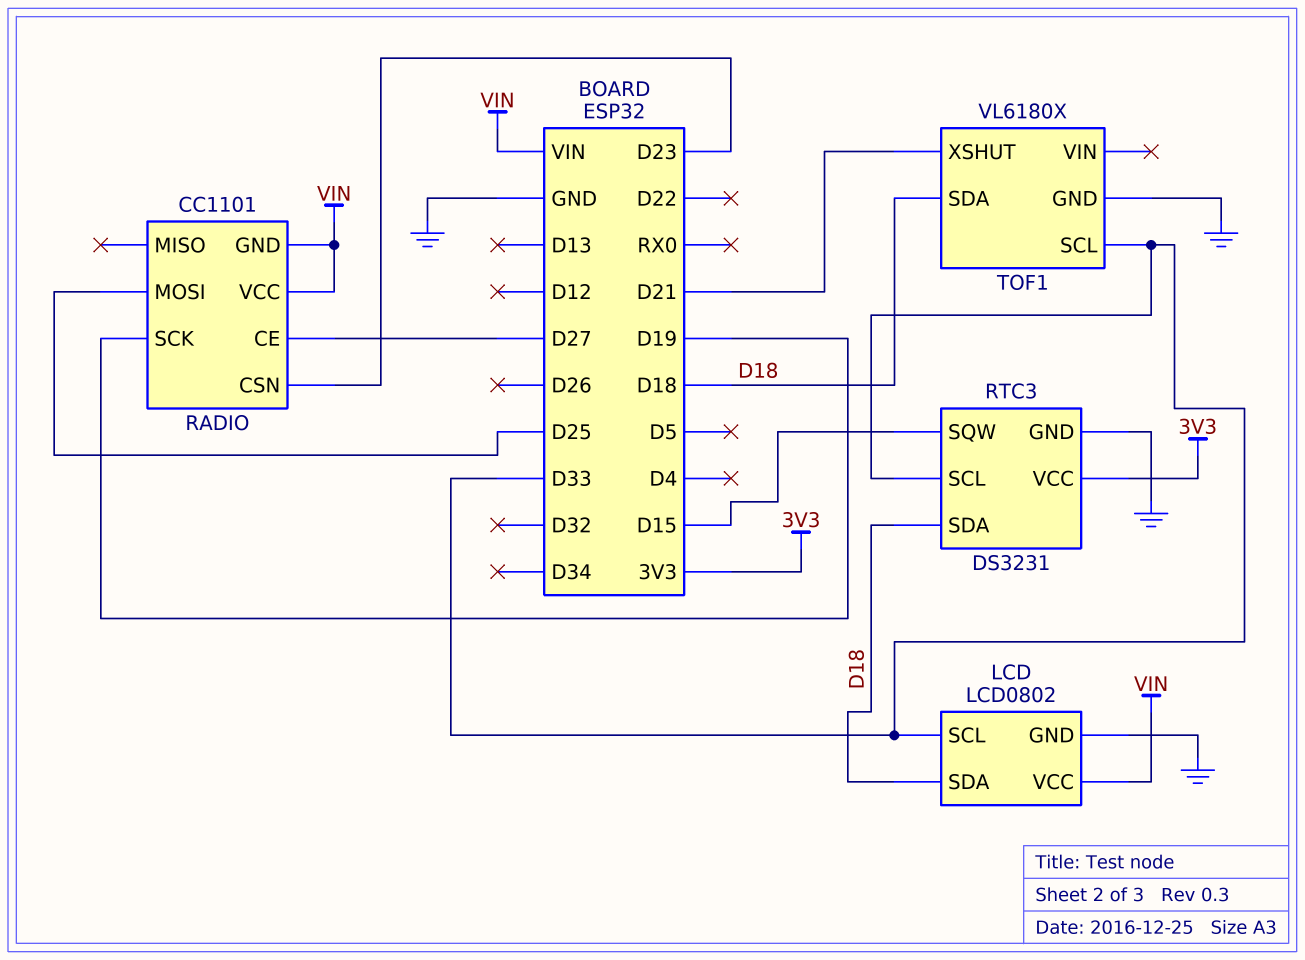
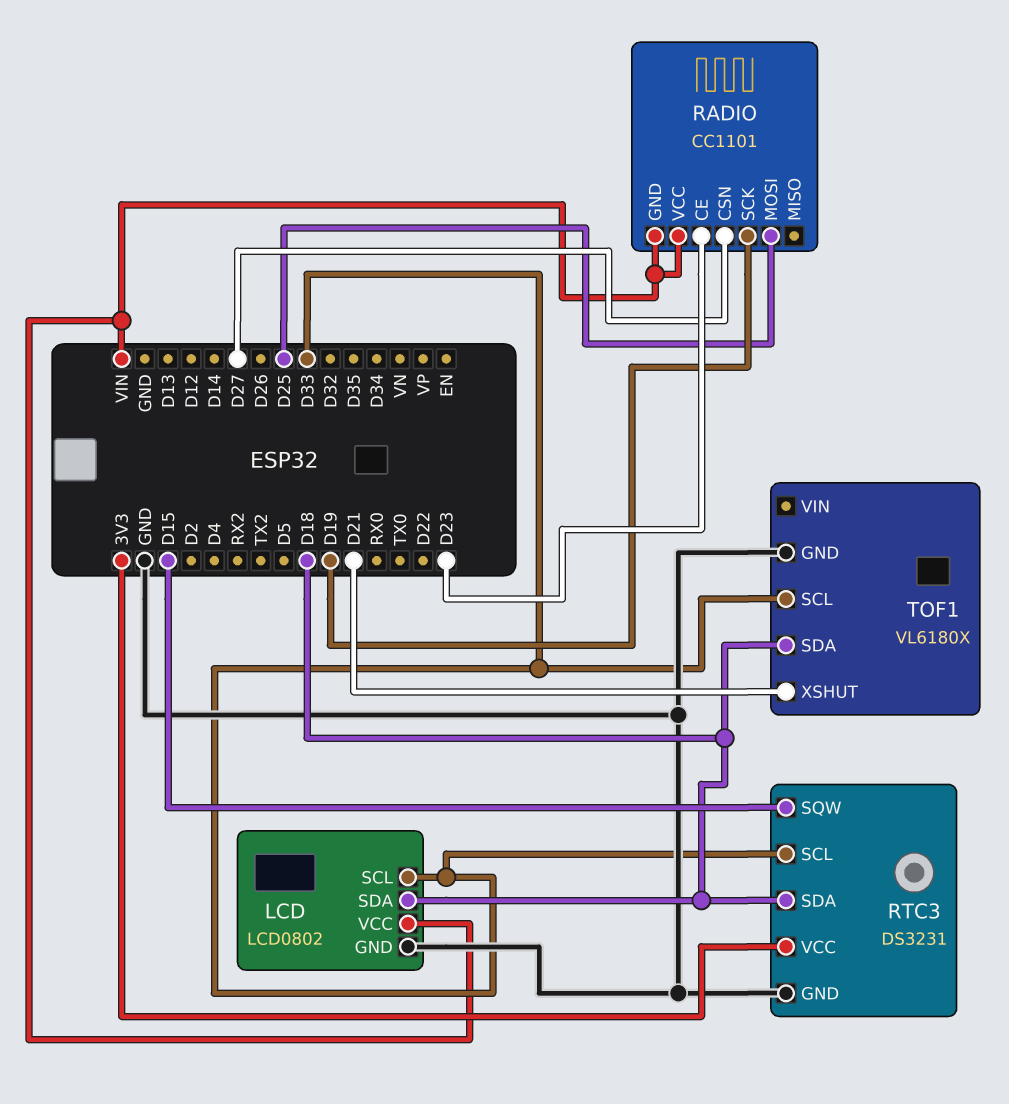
RADIO pin CE: D27 -> D23
RADIO pin CSN: D23 -> D27

